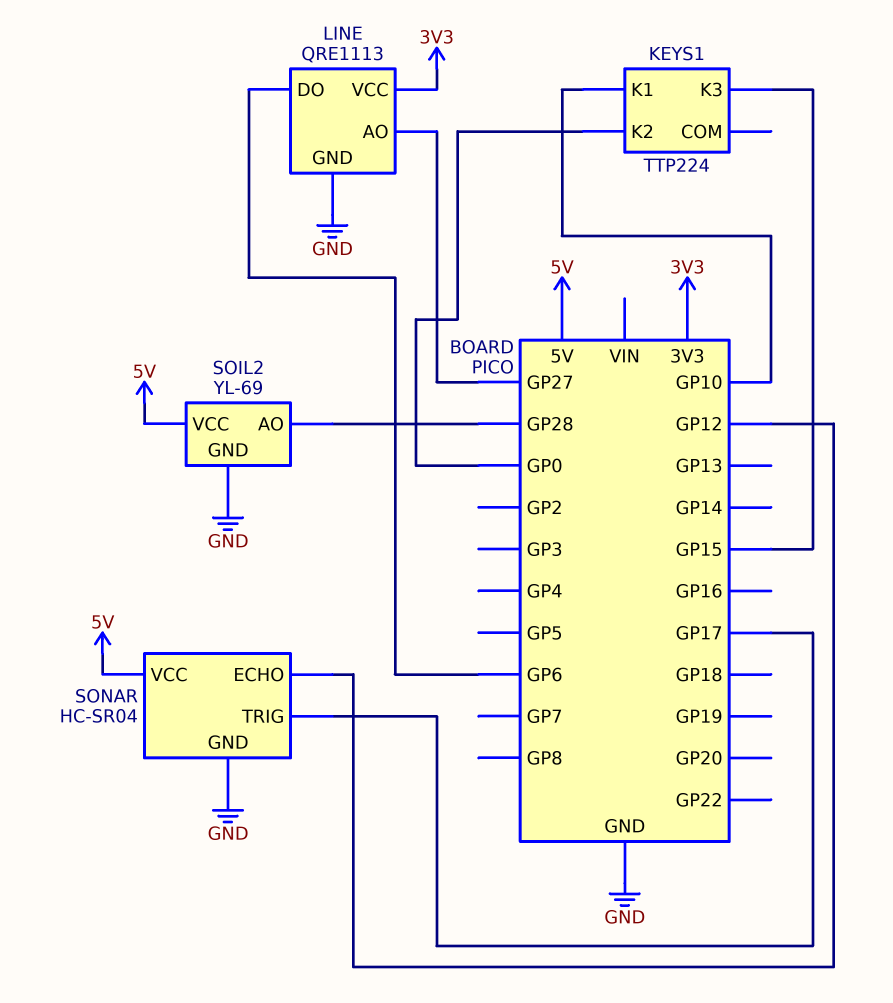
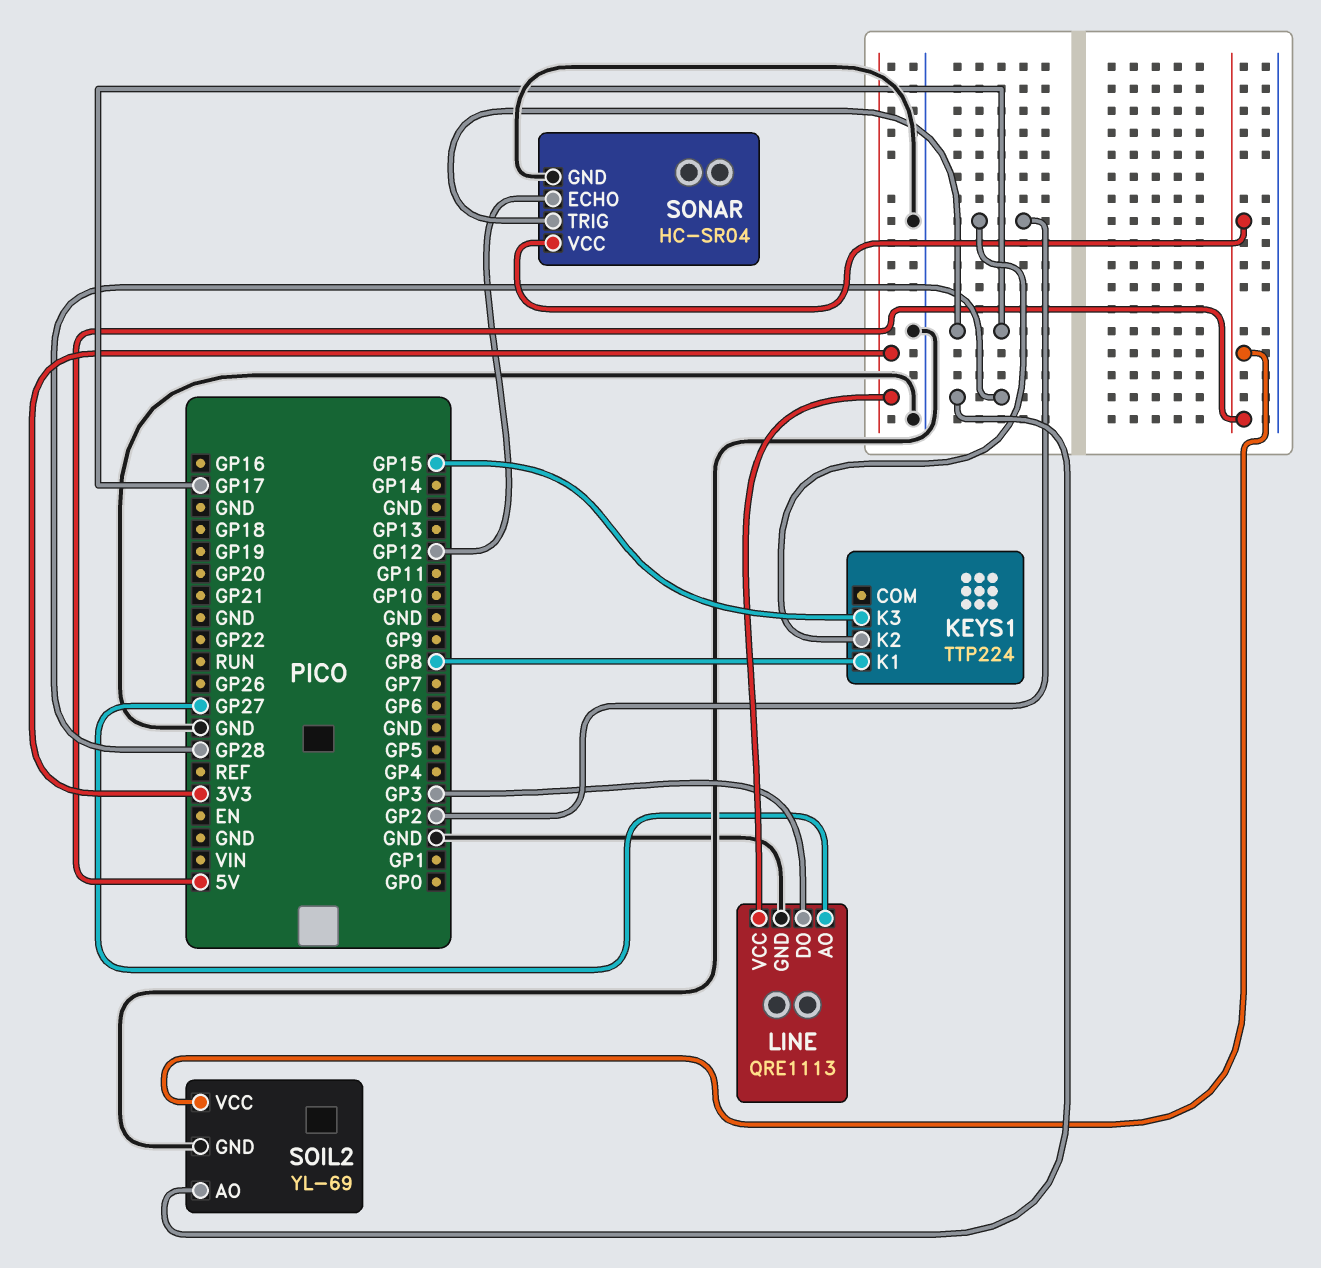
KEYS1 pin K1: GP10 -> GP8
KEYS1 pin K2: GP0 -> GP2
LINE pin DO: GP6 -> GP3

